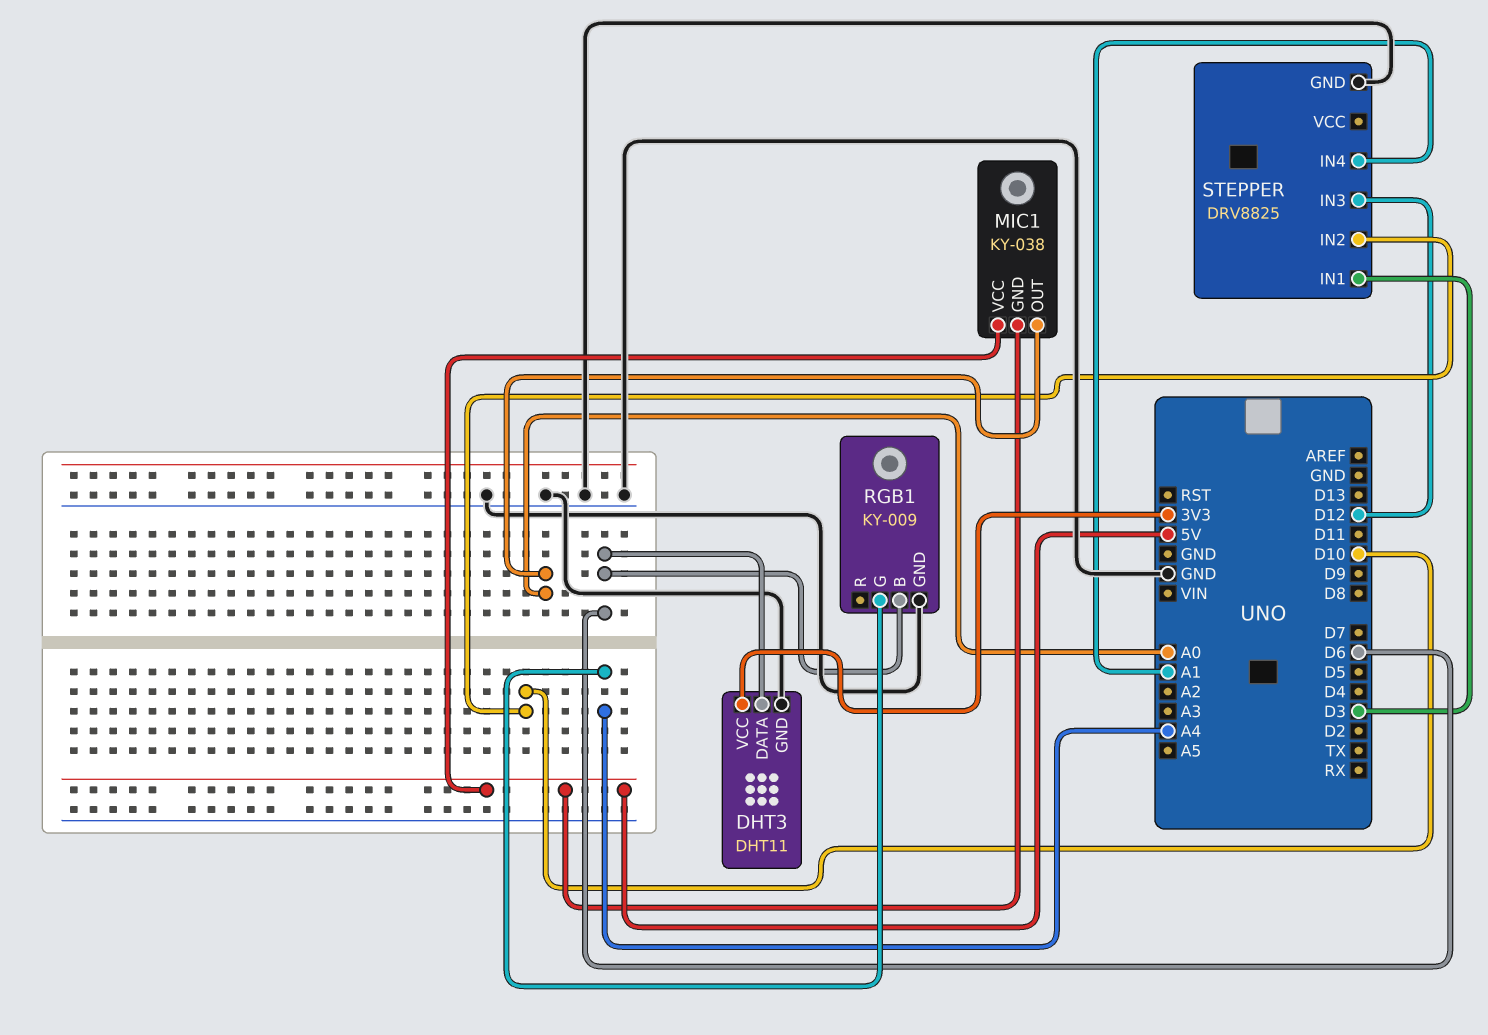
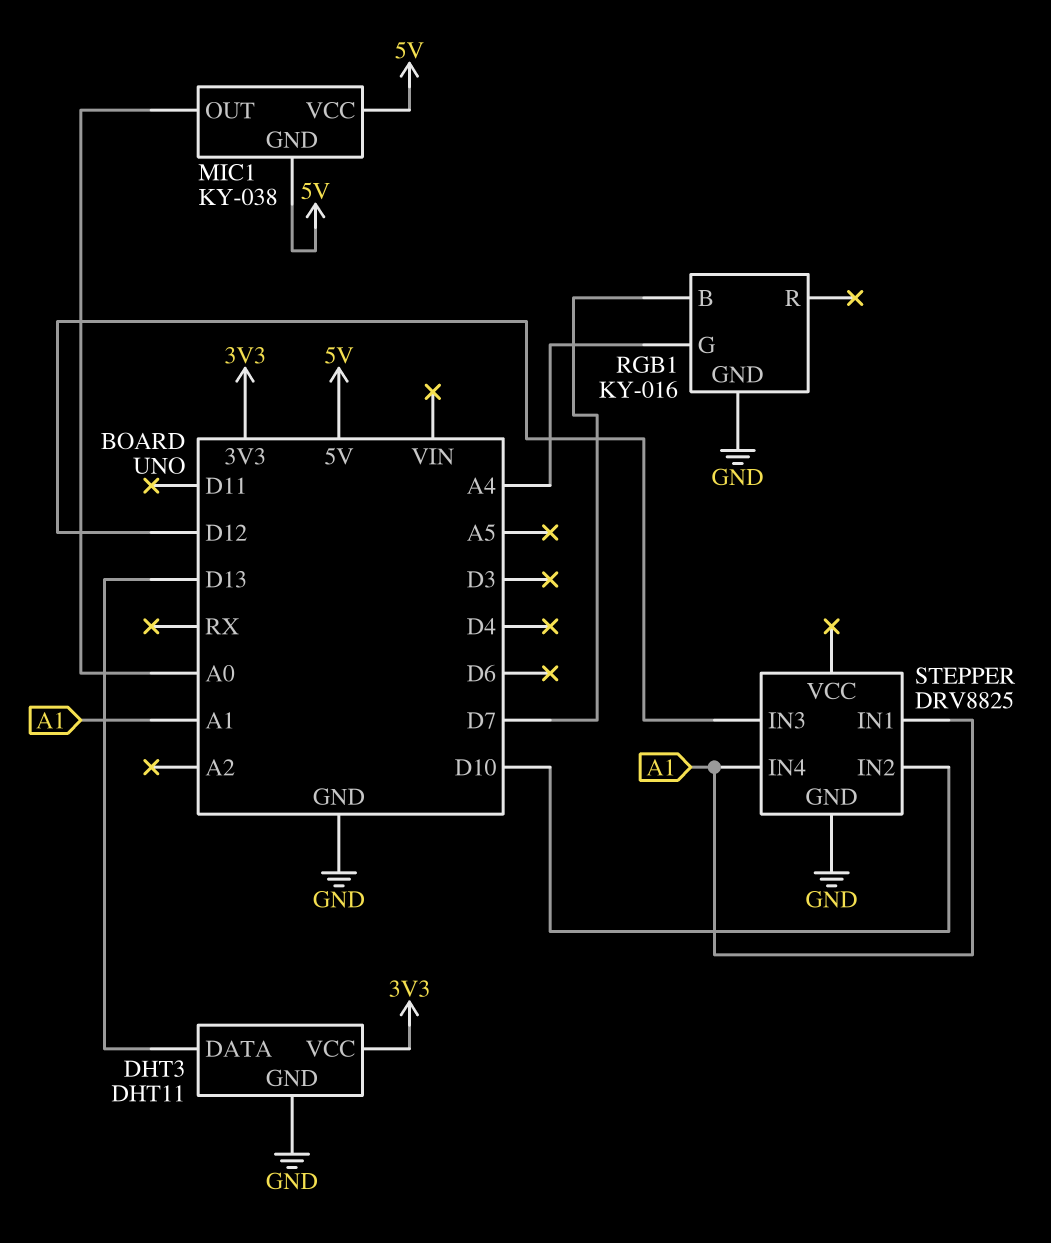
DHT3 pin DATA: D6 -> D13
RGB1: KY-009 -> KY-016
RGB1 pin B: D6 -> D7
STEPPER pin IN1: D3 -> A1

